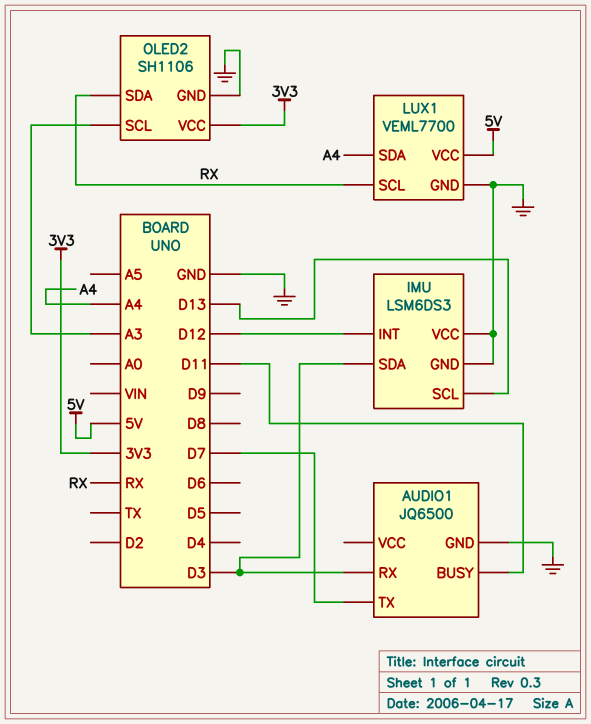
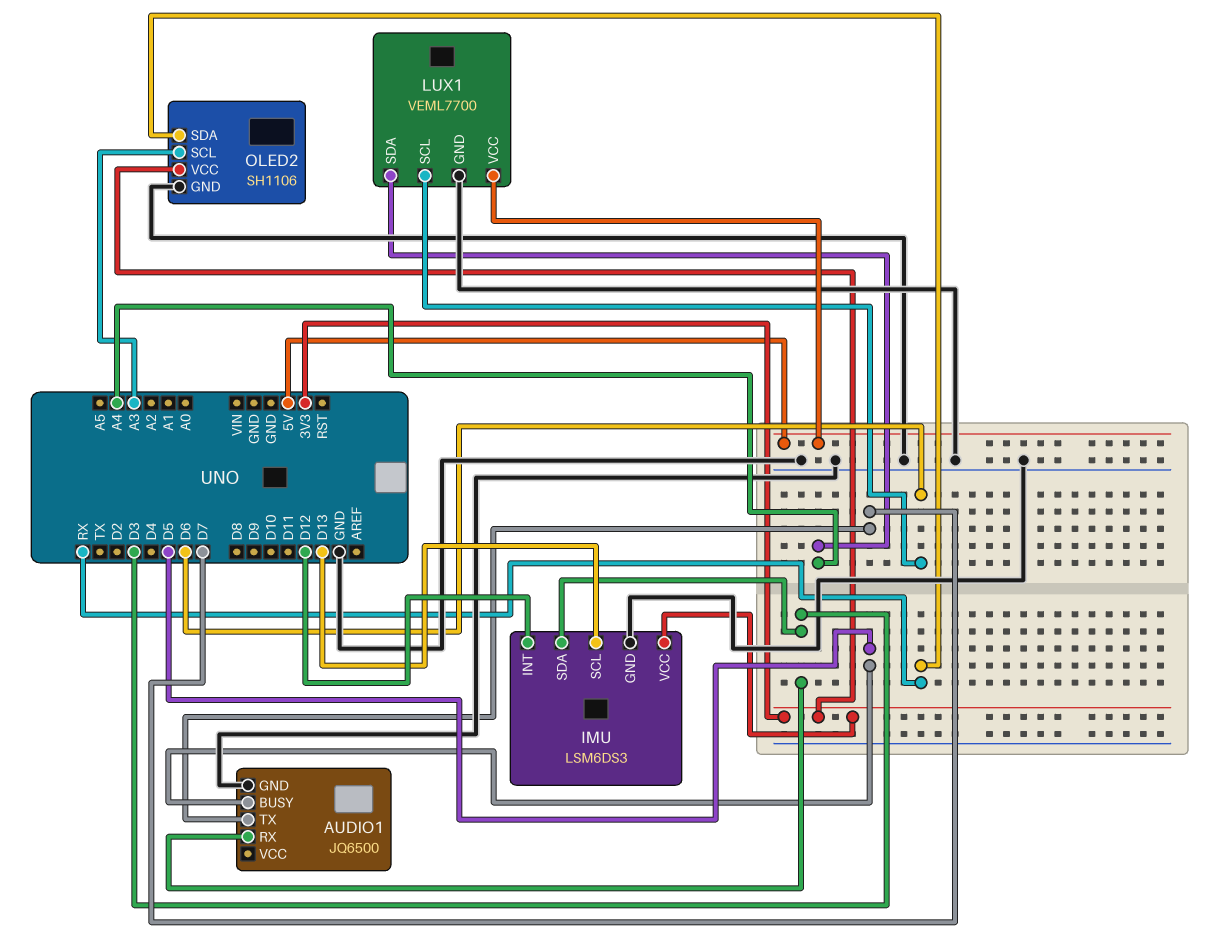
AUDIO1 pin BUSY: D11 -> D5
IMU pin VCC: GND -> 3V3
LUX1 pin SCL: RX -> D6

